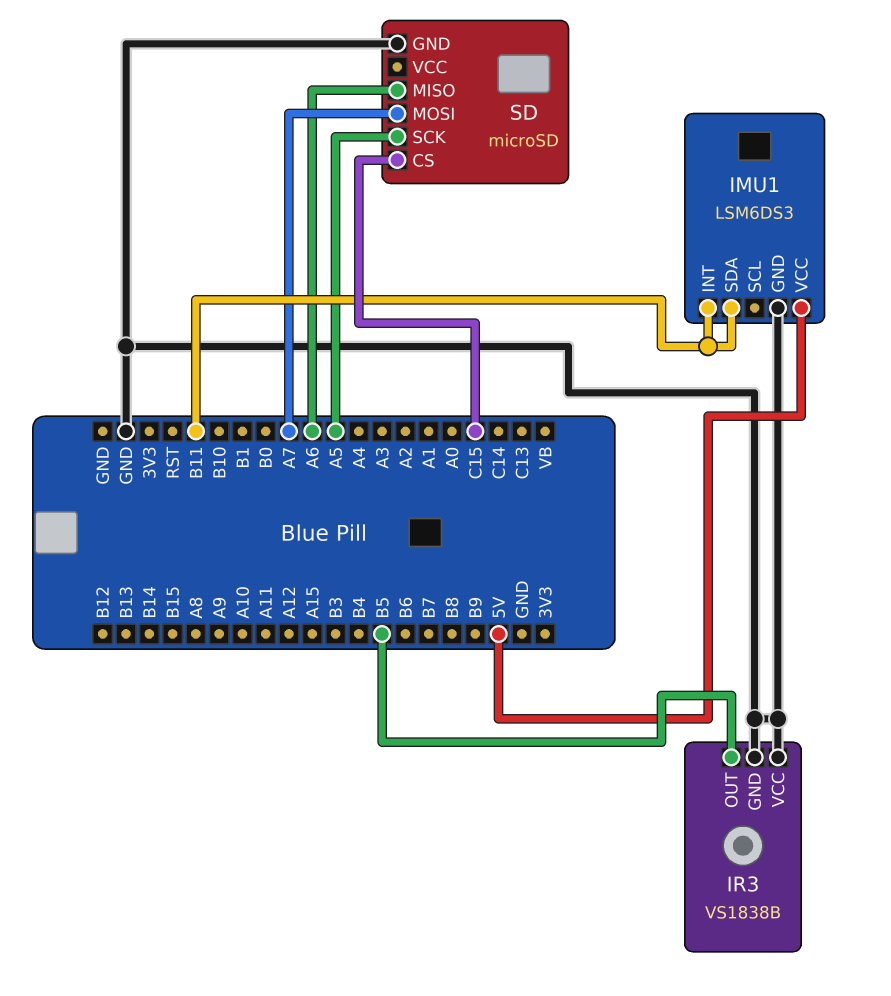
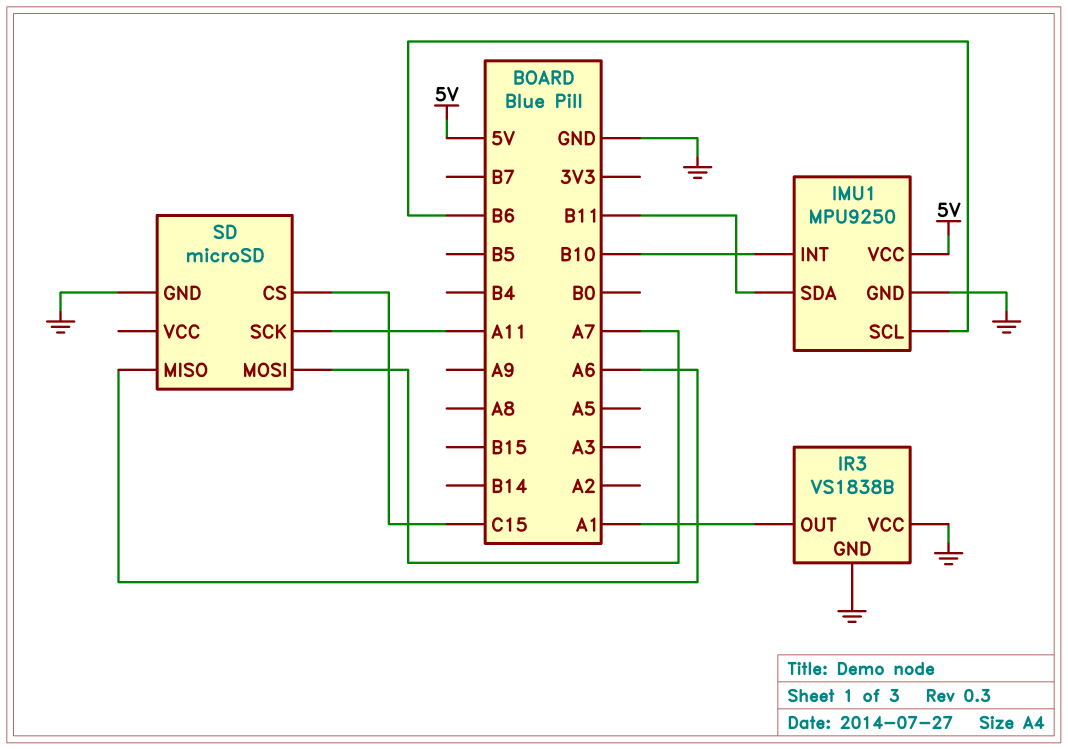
IMU1: LSM6DS3 -> MPU9250
IMU1 pin INT: B11 -> B10
IMU1 pin SCL: none -> B6
IR3 pin OUT: B5 -> A1
SD pin SCK: A5 -> A11

